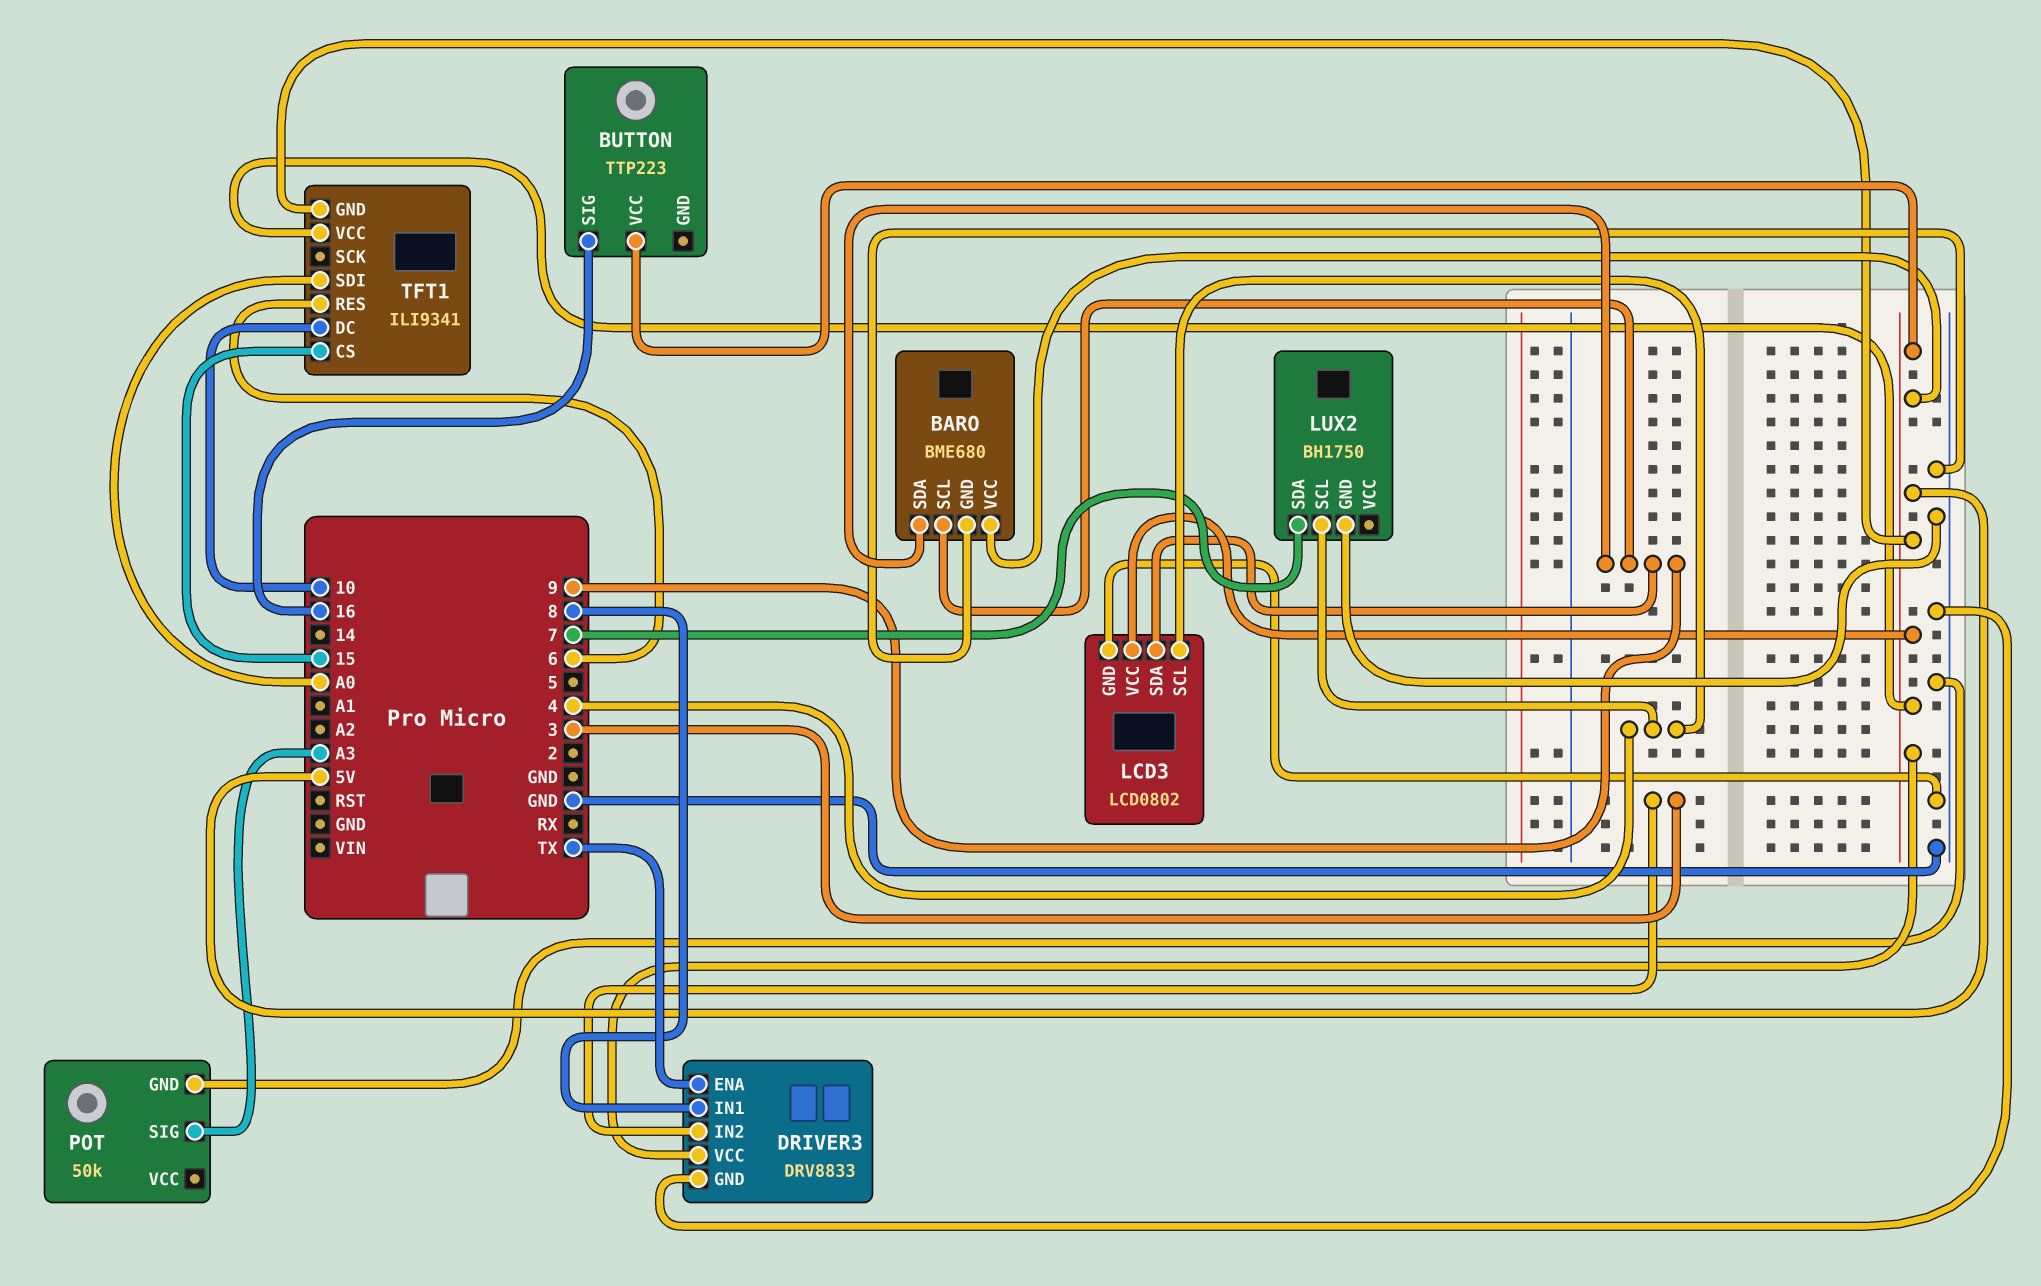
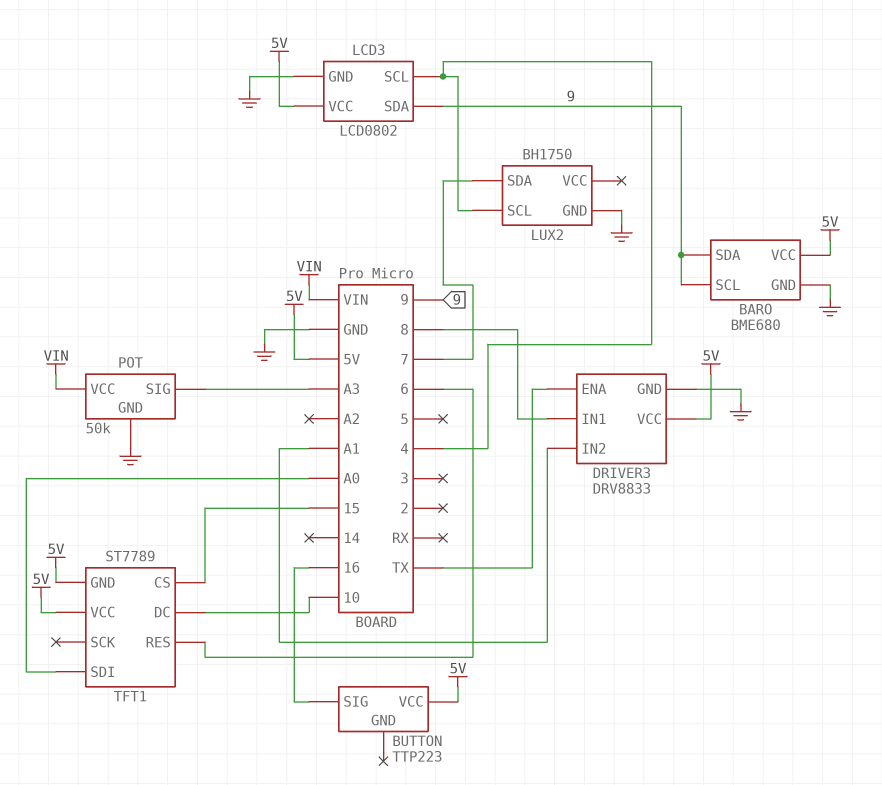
DRIVER3 pin IN2: 3 -> A1
POT pin VCC: none -> VIN
TFT1: ILI9341 -> ST7789

